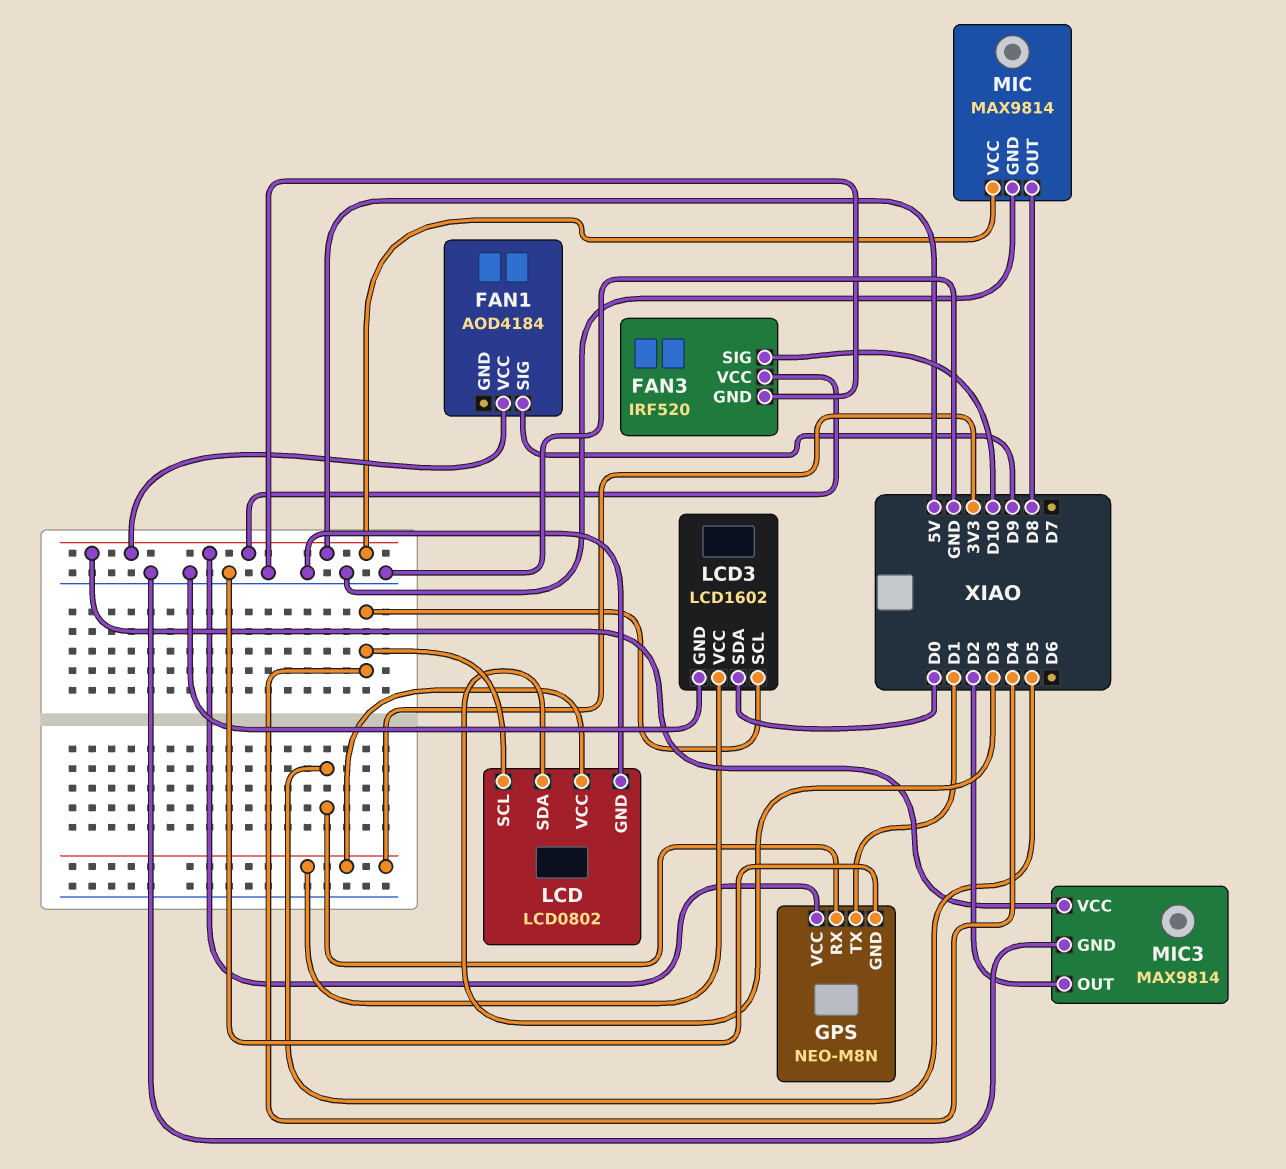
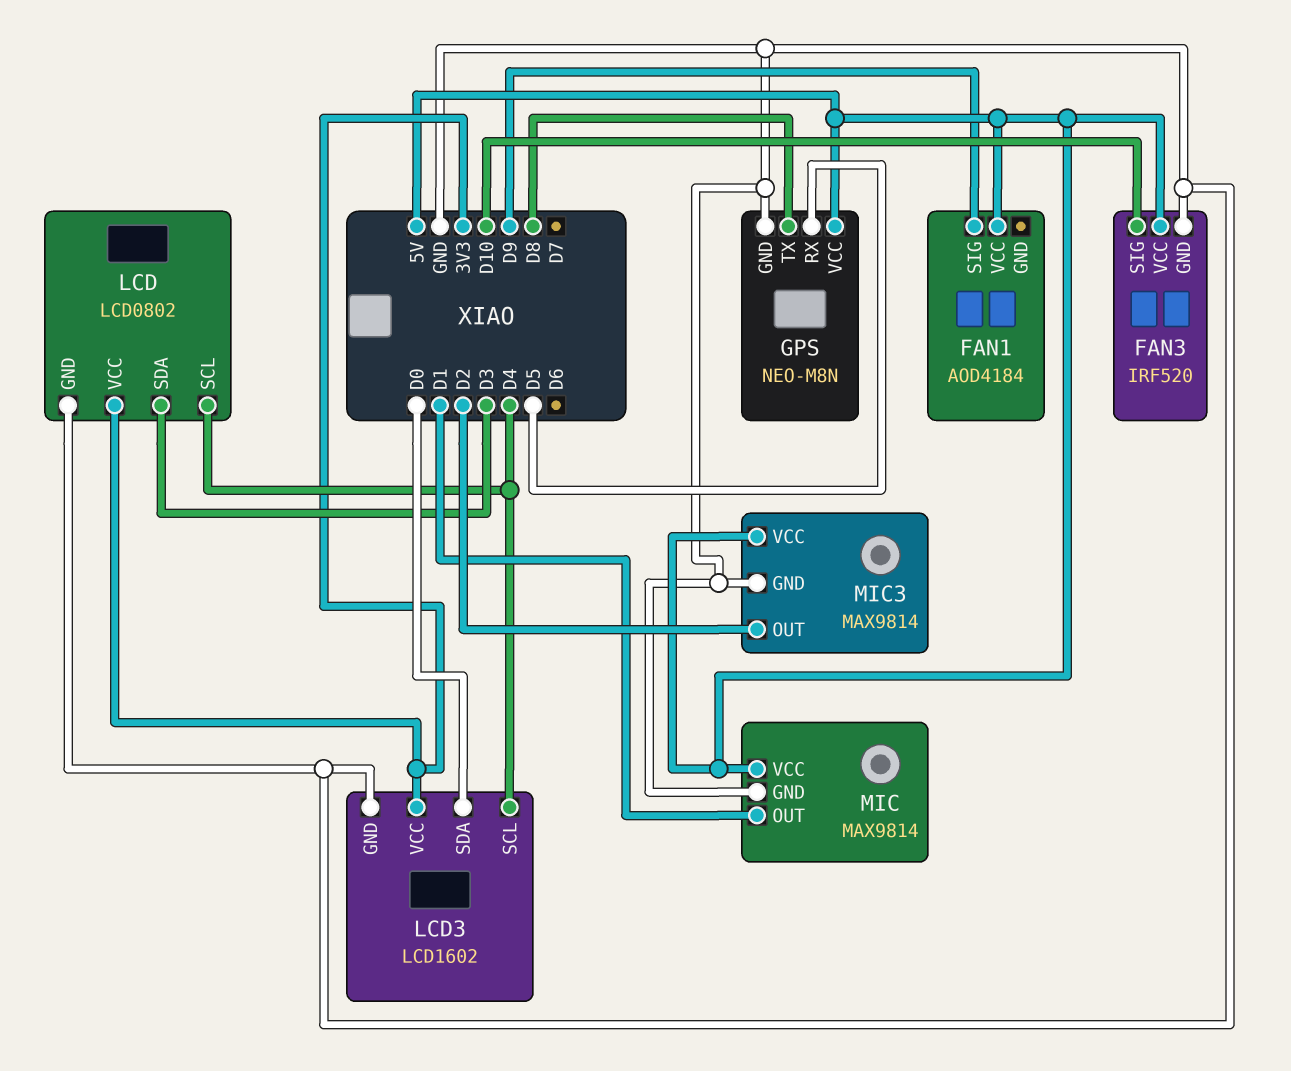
GPS pin TX: D1 -> D8
MIC pin OUT: D8 -> D1

